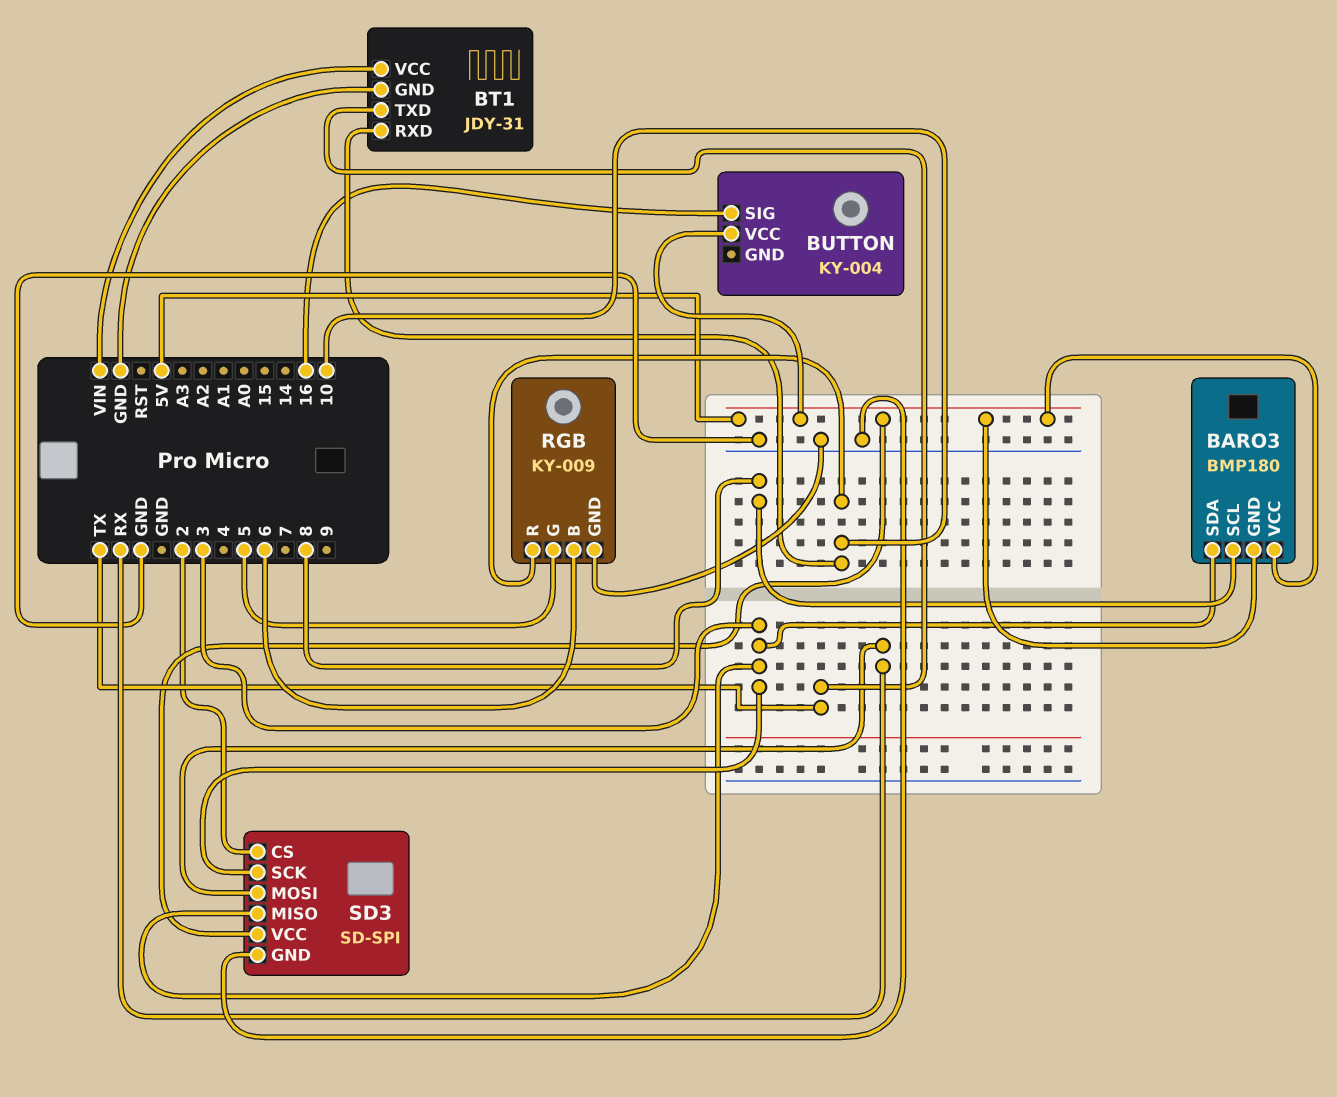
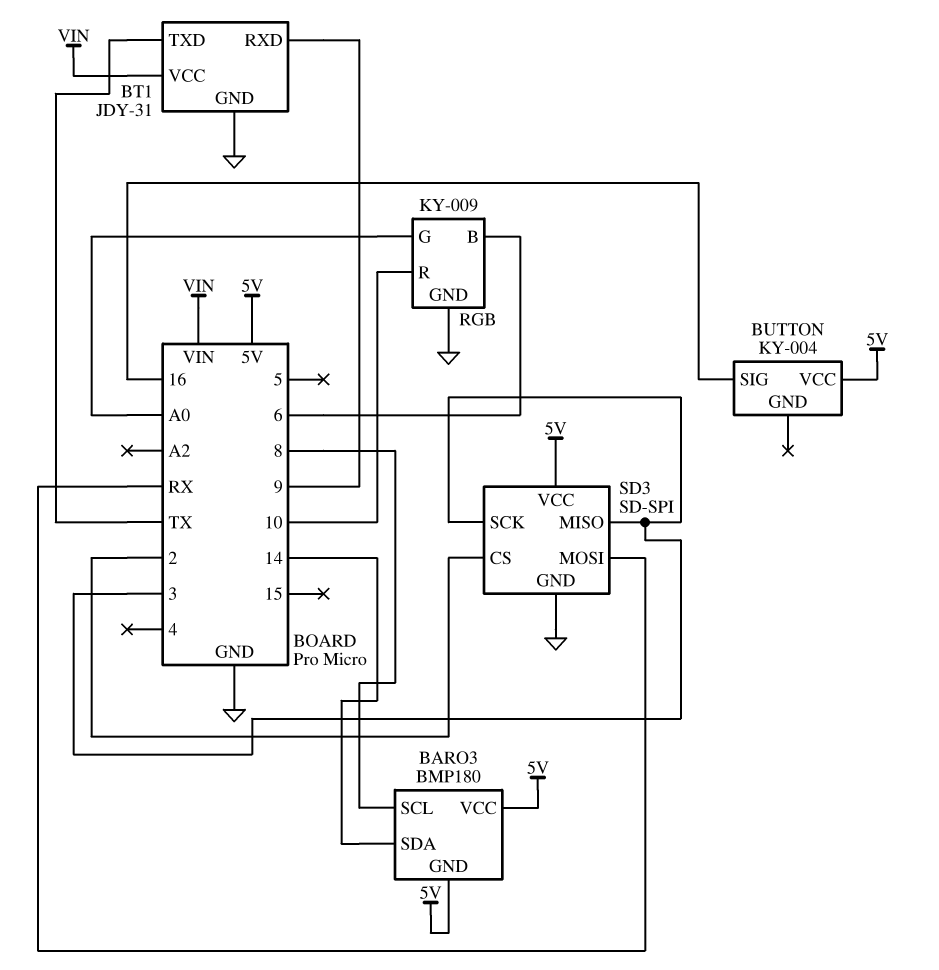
BARO3 pin SDA: 3 -> 14
BT1 pin RXD: 10 -> 9
RGB pin G: 5 -> A0

